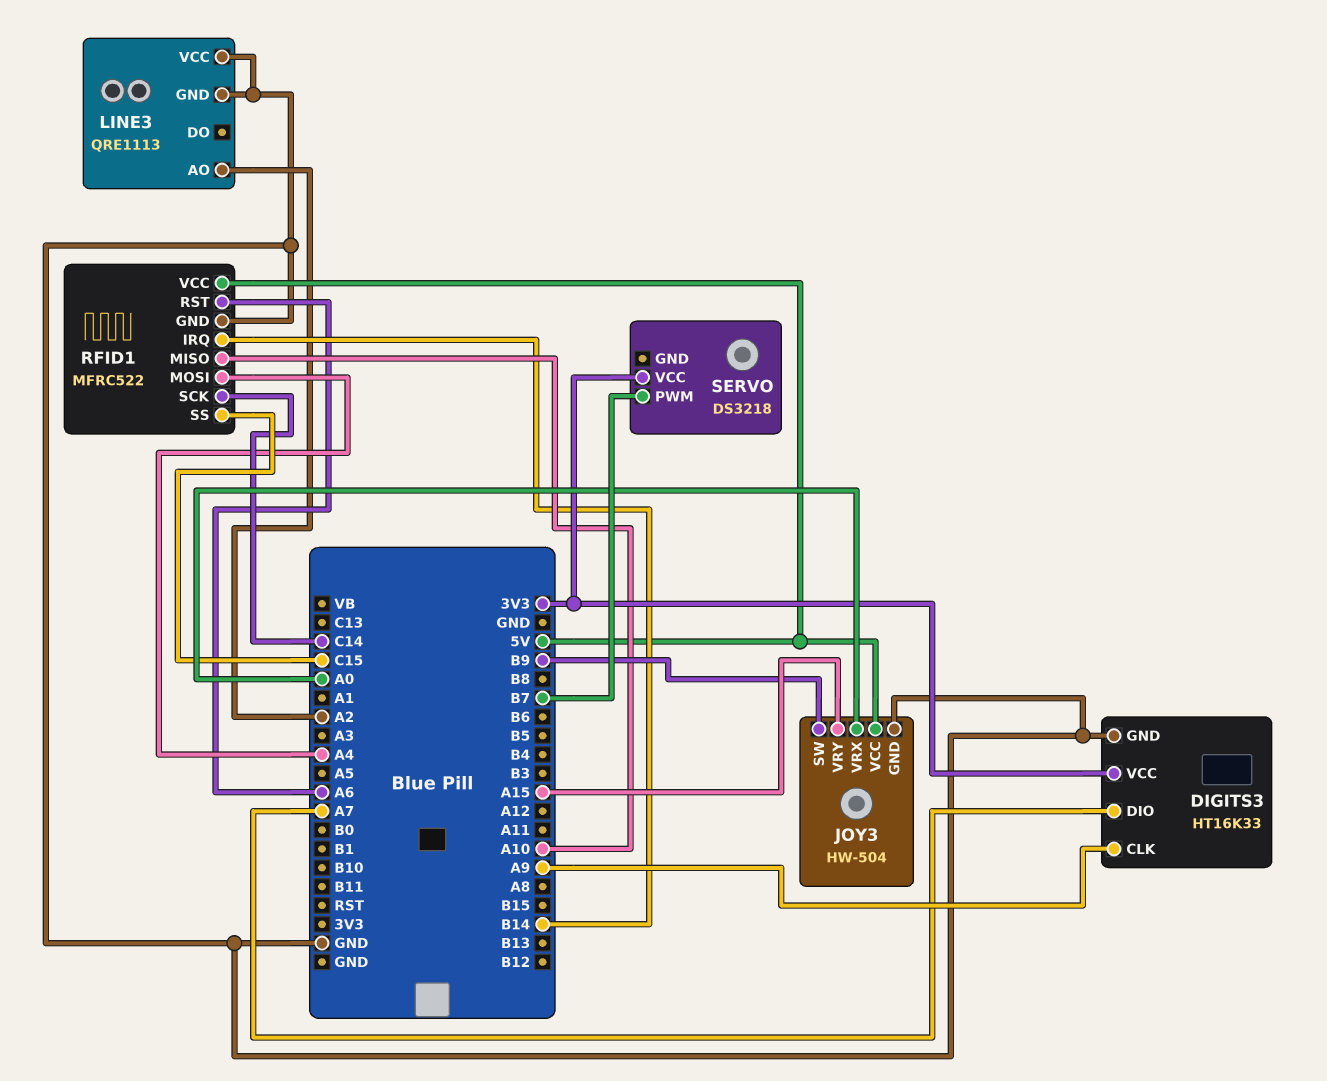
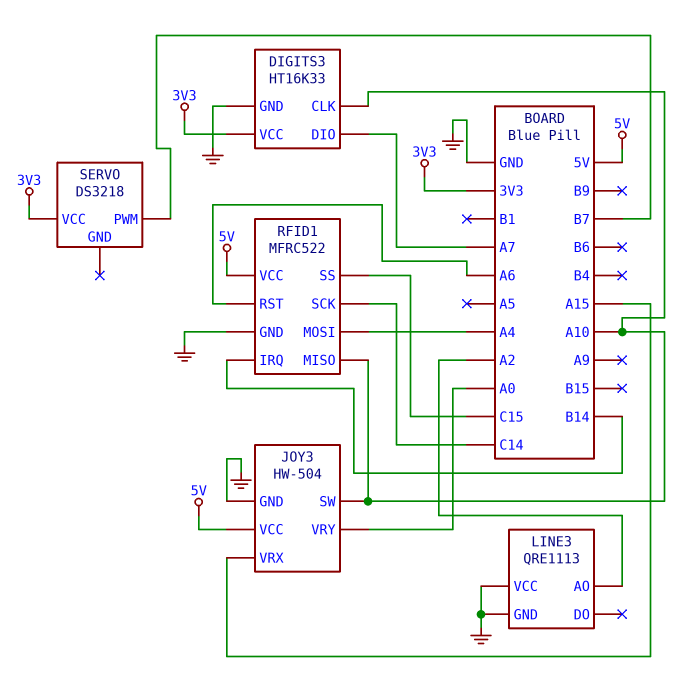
DIGITS3 pin CLK: A9 -> A10
JOY3 pin SW: B9 -> A10
JOY3 pin VRX: A0 -> A15
JOY3 pin VRY: A15 -> A0

